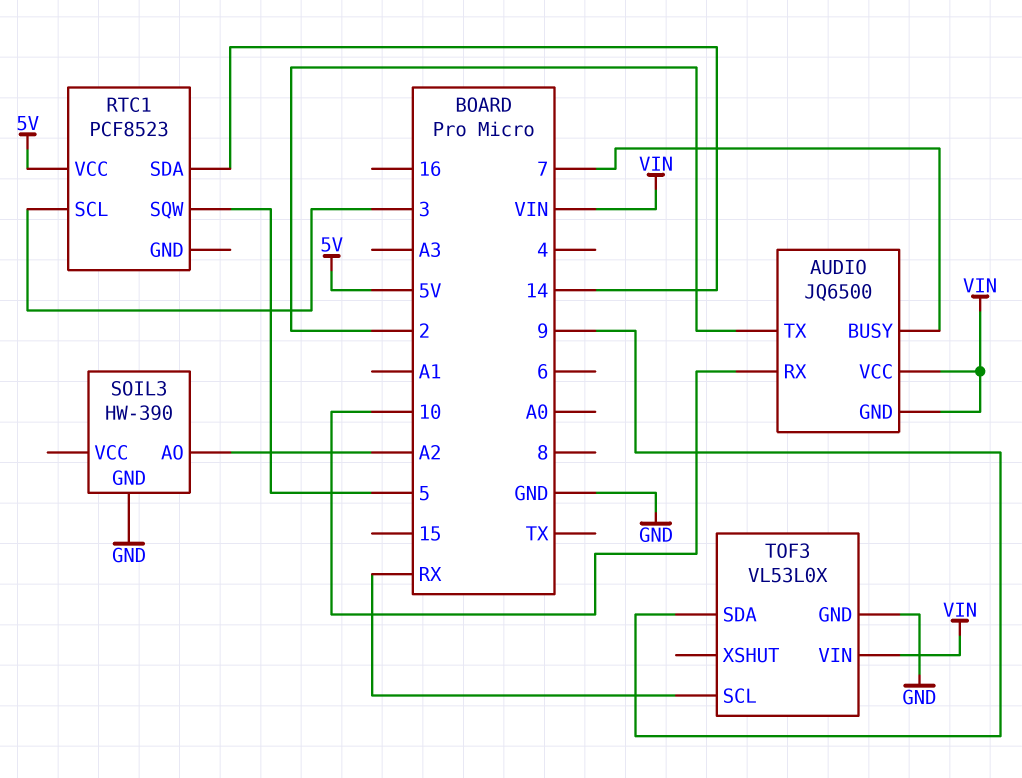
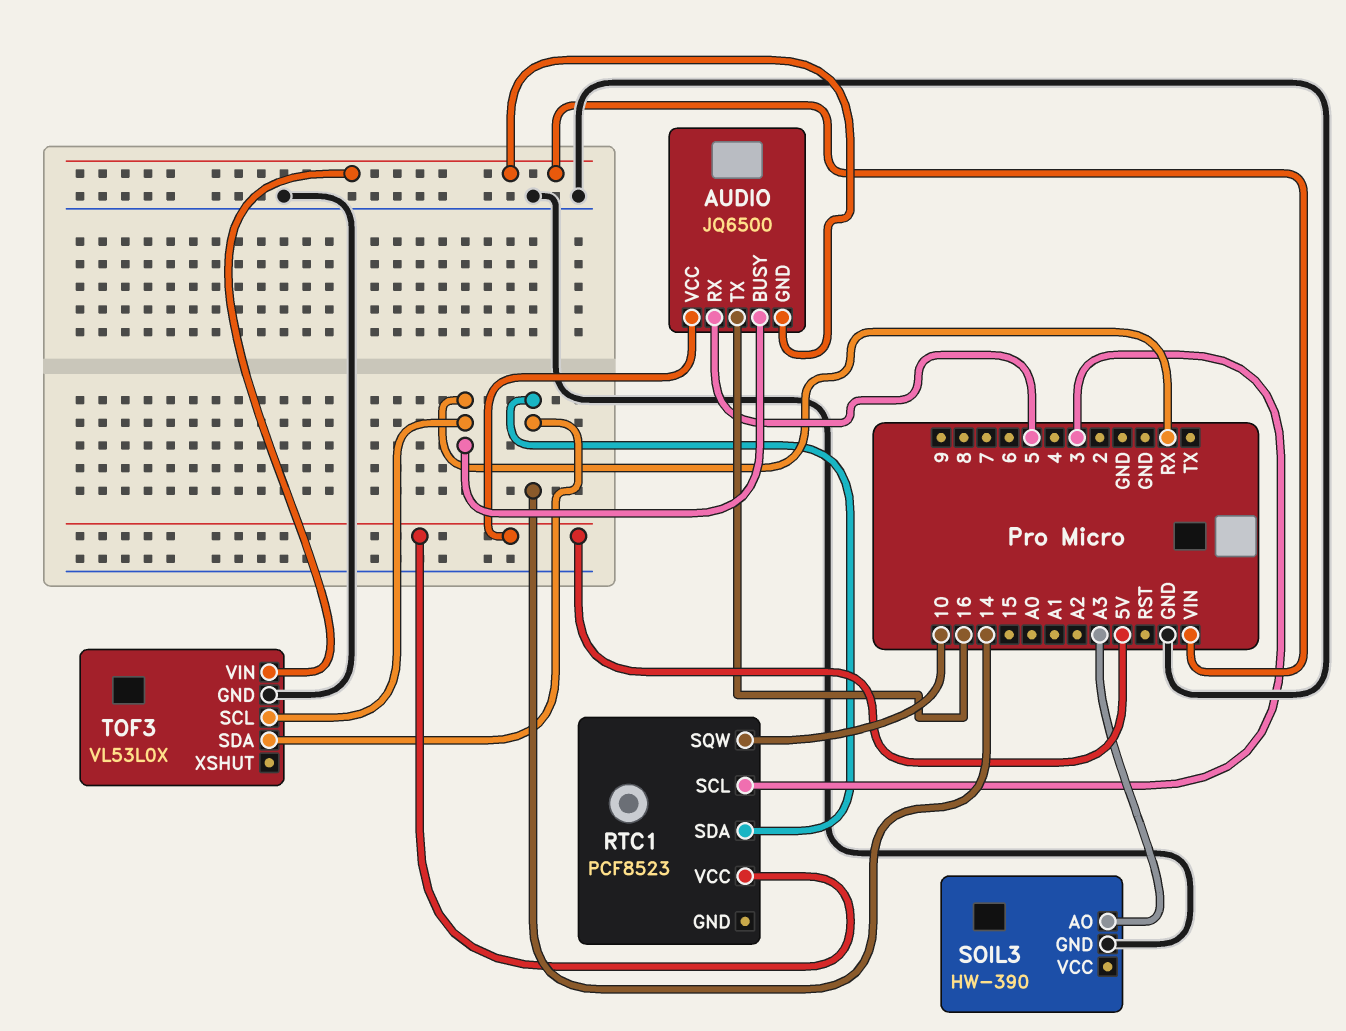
AUDIO pin BUSY: 7 -> RX
AUDIO pin RX: 10 -> 5
AUDIO pin TX: 2 -> 16
AUDIO pin VCC: VIN -> 5V
RTC1 pin SQW: 5 -> 10
SOIL3 pin AO: A2 -> A3
TOF3 pin SDA: 9 -> 14

